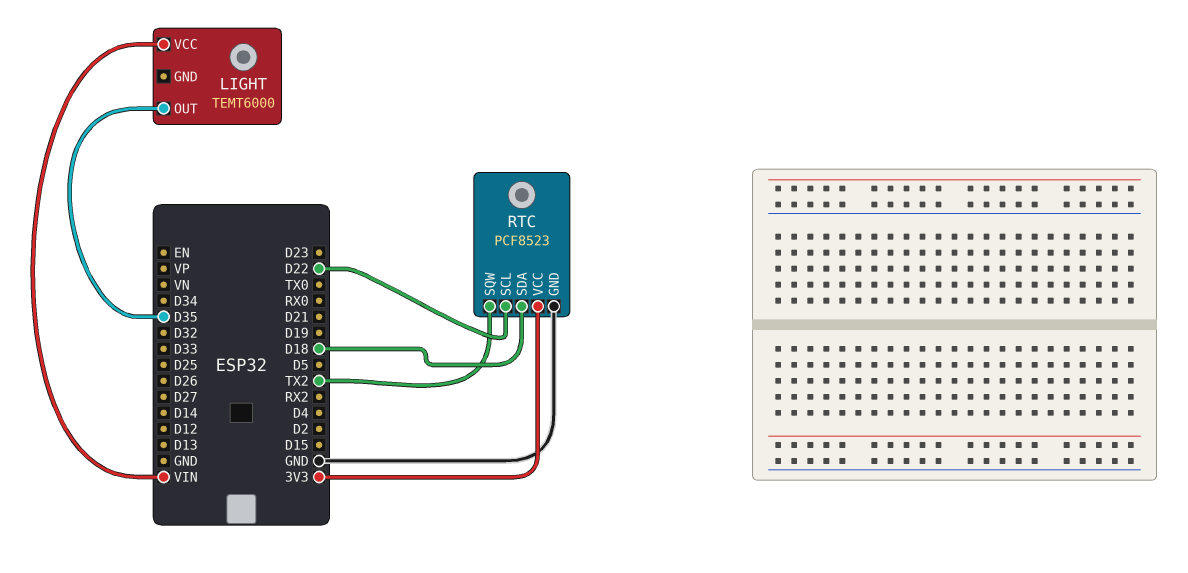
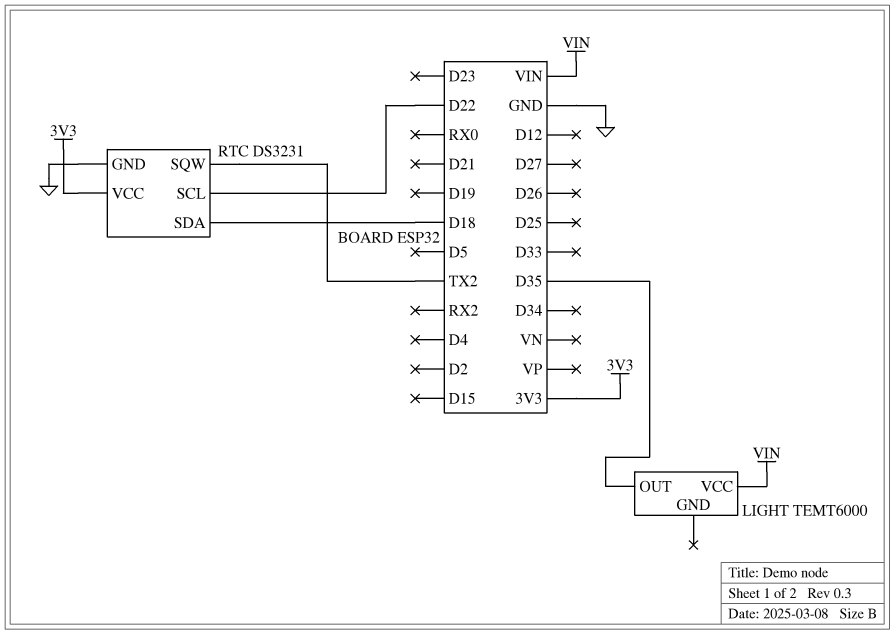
RTC: PCF8523 -> DS3231

